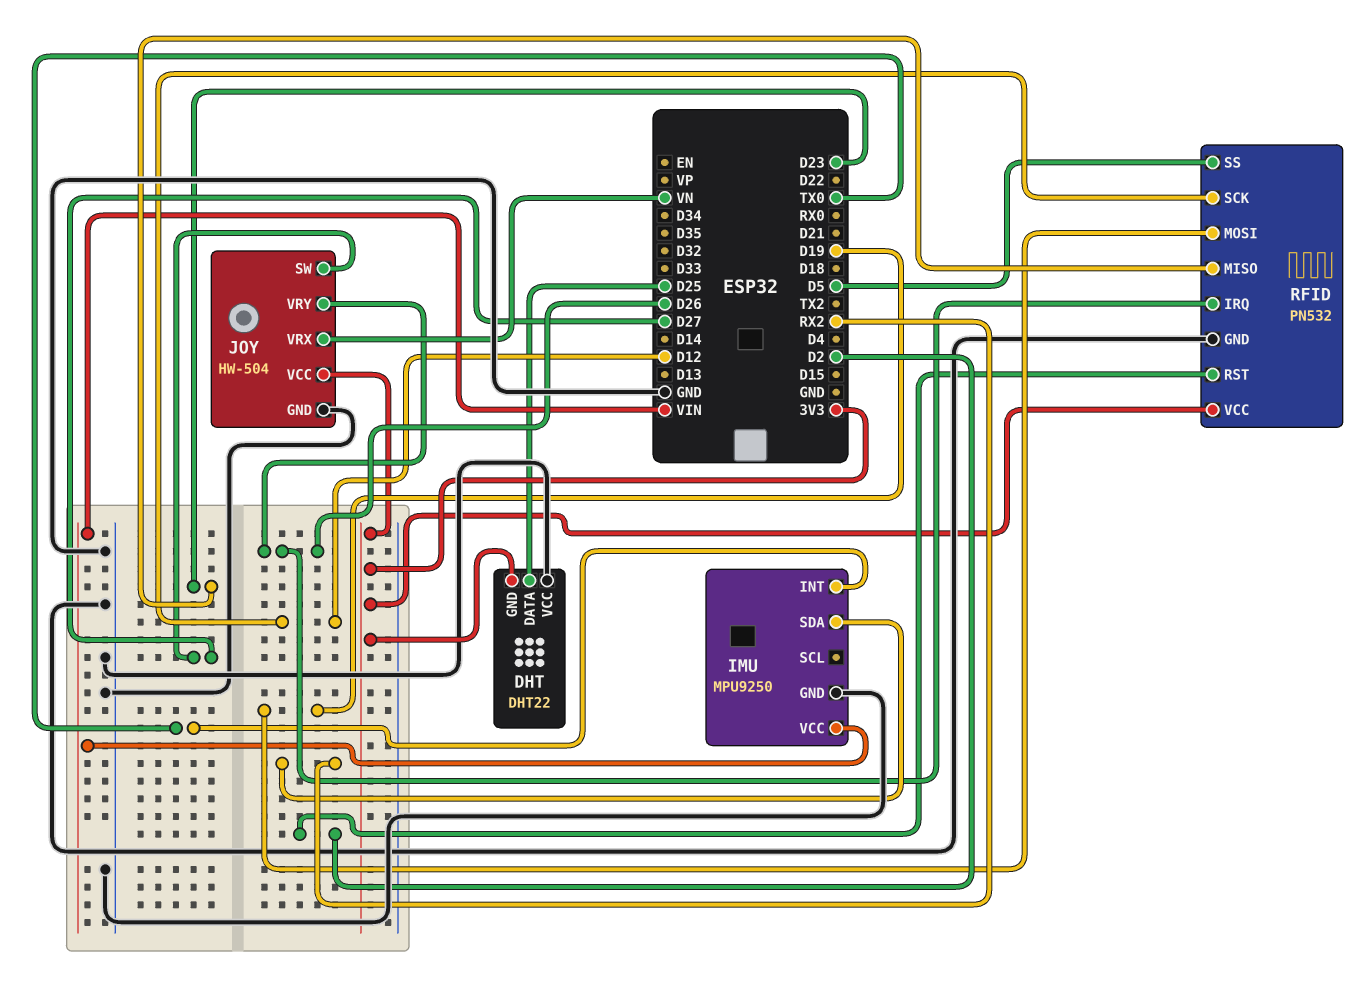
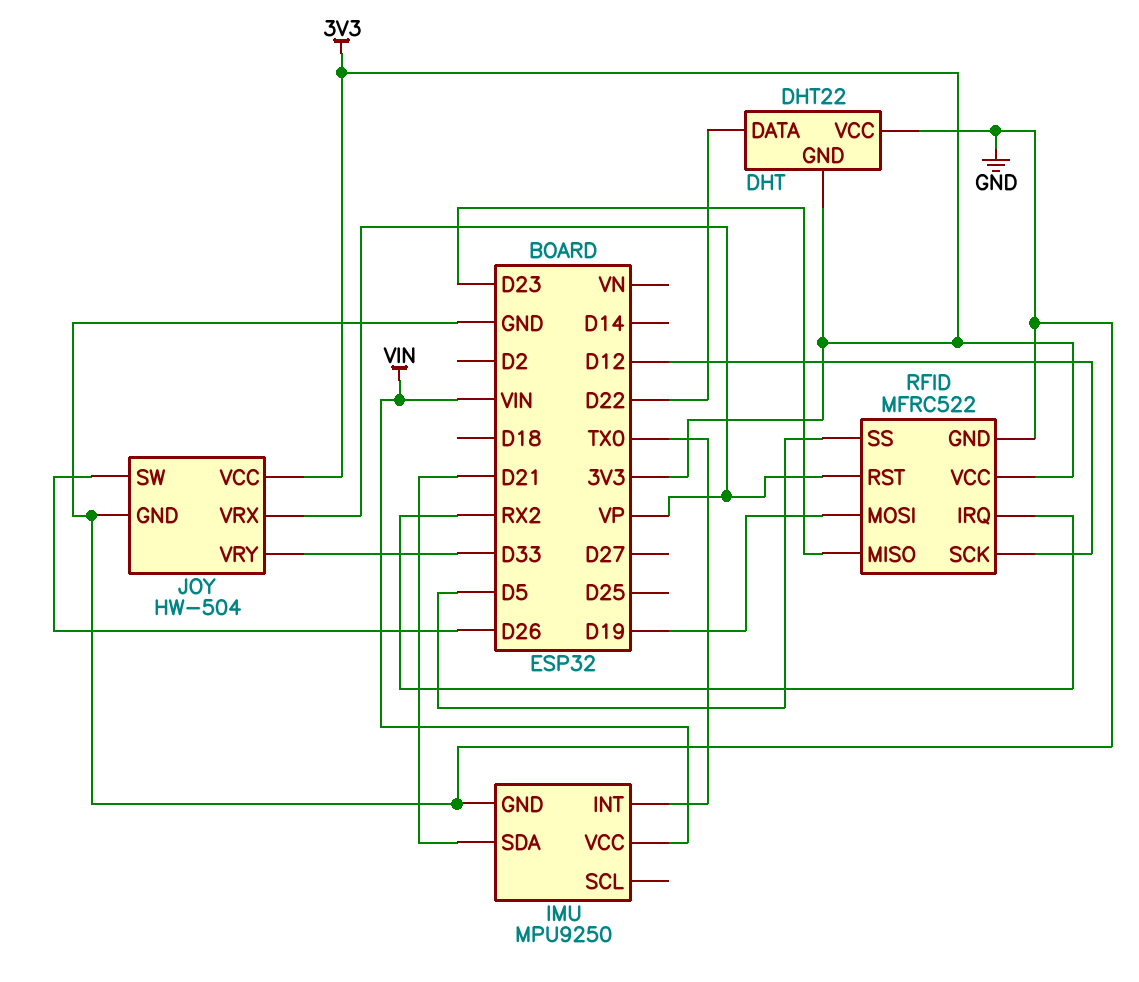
DHT pin DATA: D25 -> D22
IMU pin SDA: RX2 -> D21
JOY pin SW: D27 -> D26
JOY pin VRX: VN -> VP
JOY pin VRY: D26 -> D33
RFID: PN532 -> MFRC522
RFID pin IRQ: D26 -> RX2
RFID pin RST: D2 -> VP

